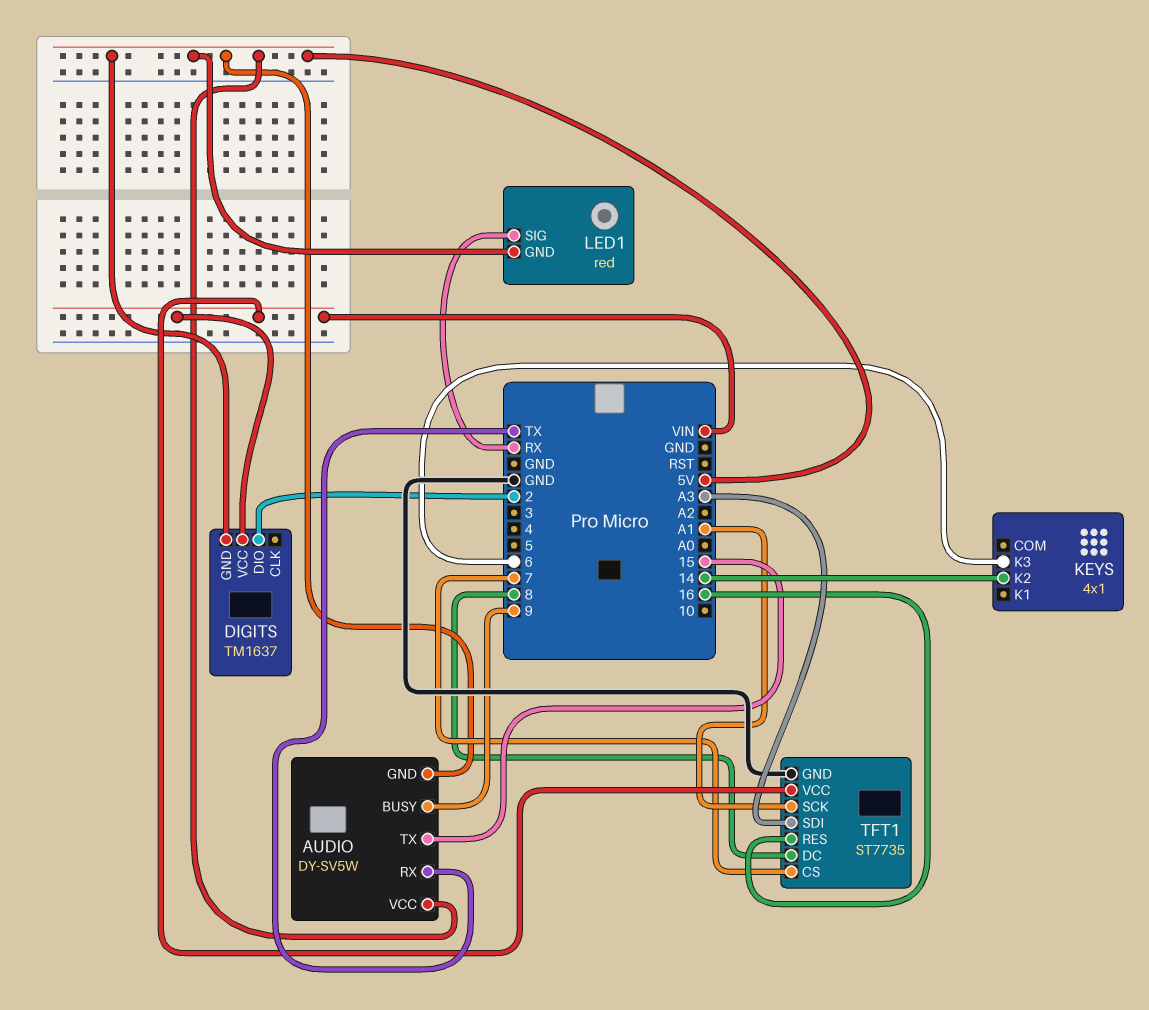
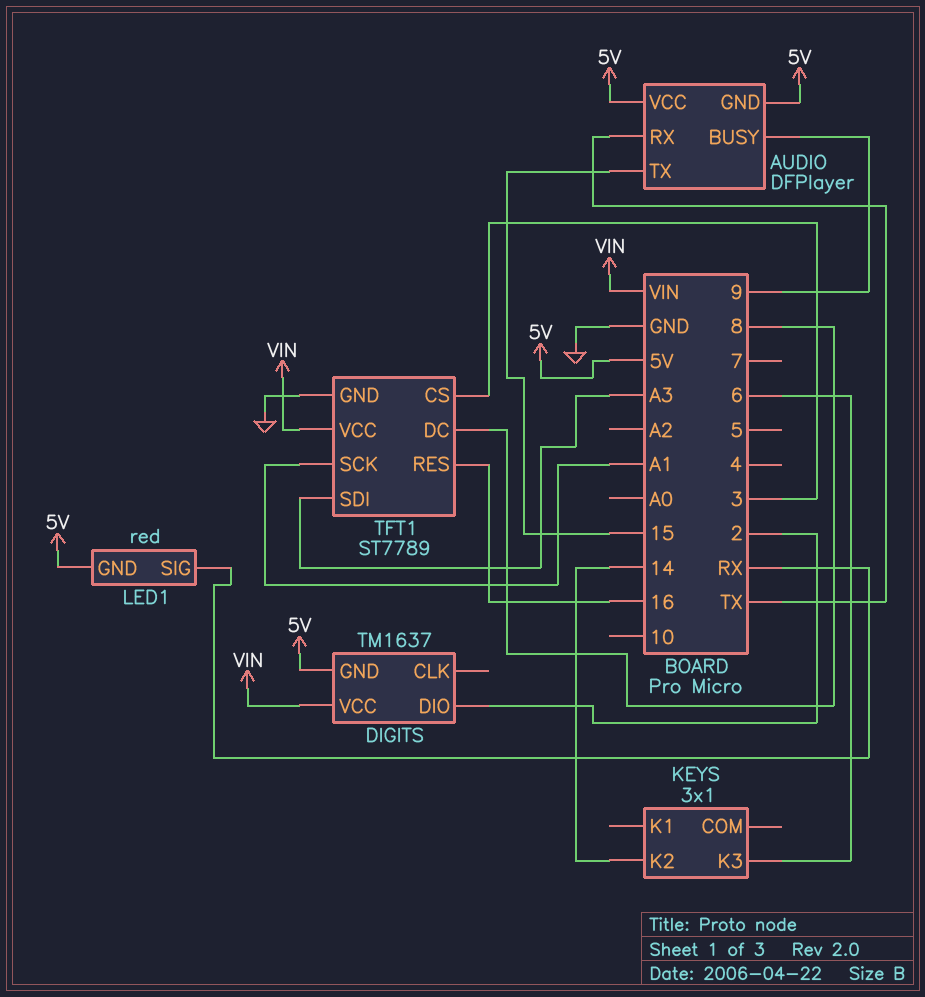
AUDIO: DY-SV5W -> DFPlayer
KEYS: 4x1 -> 3x1
TFT1: ST7735 -> ST7789
TFT1 pin CS: 7 -> 3

